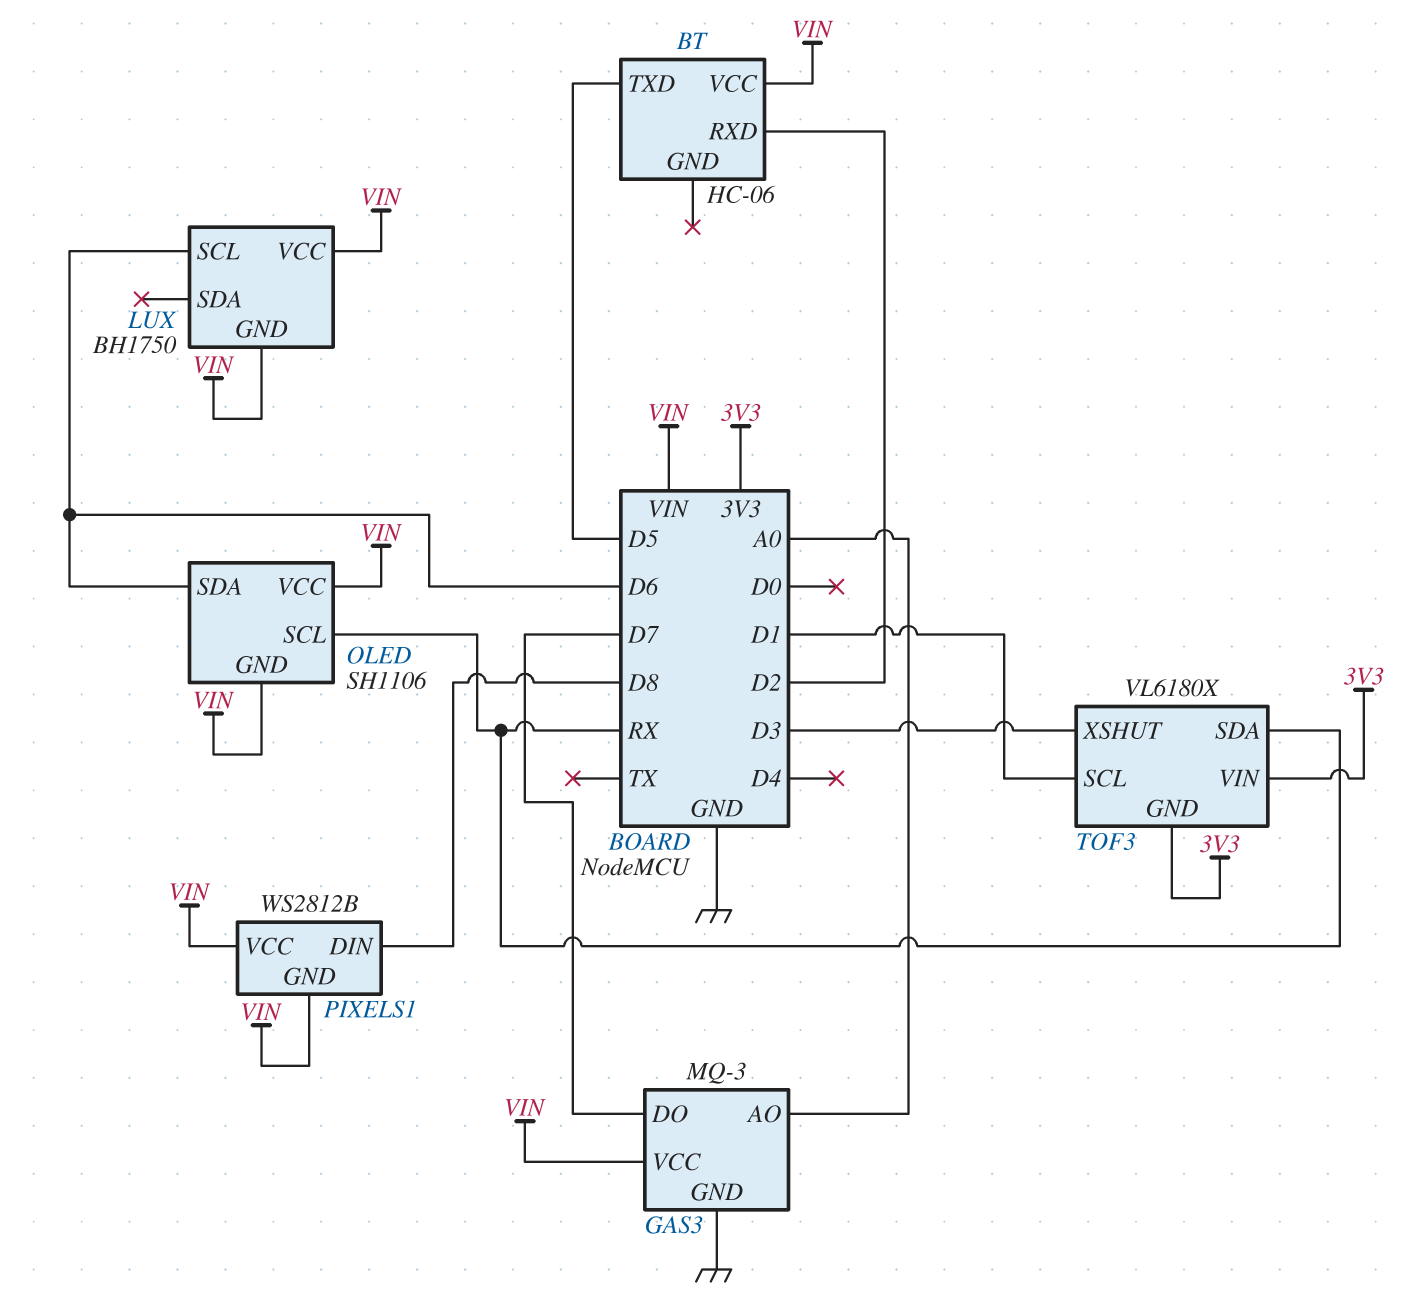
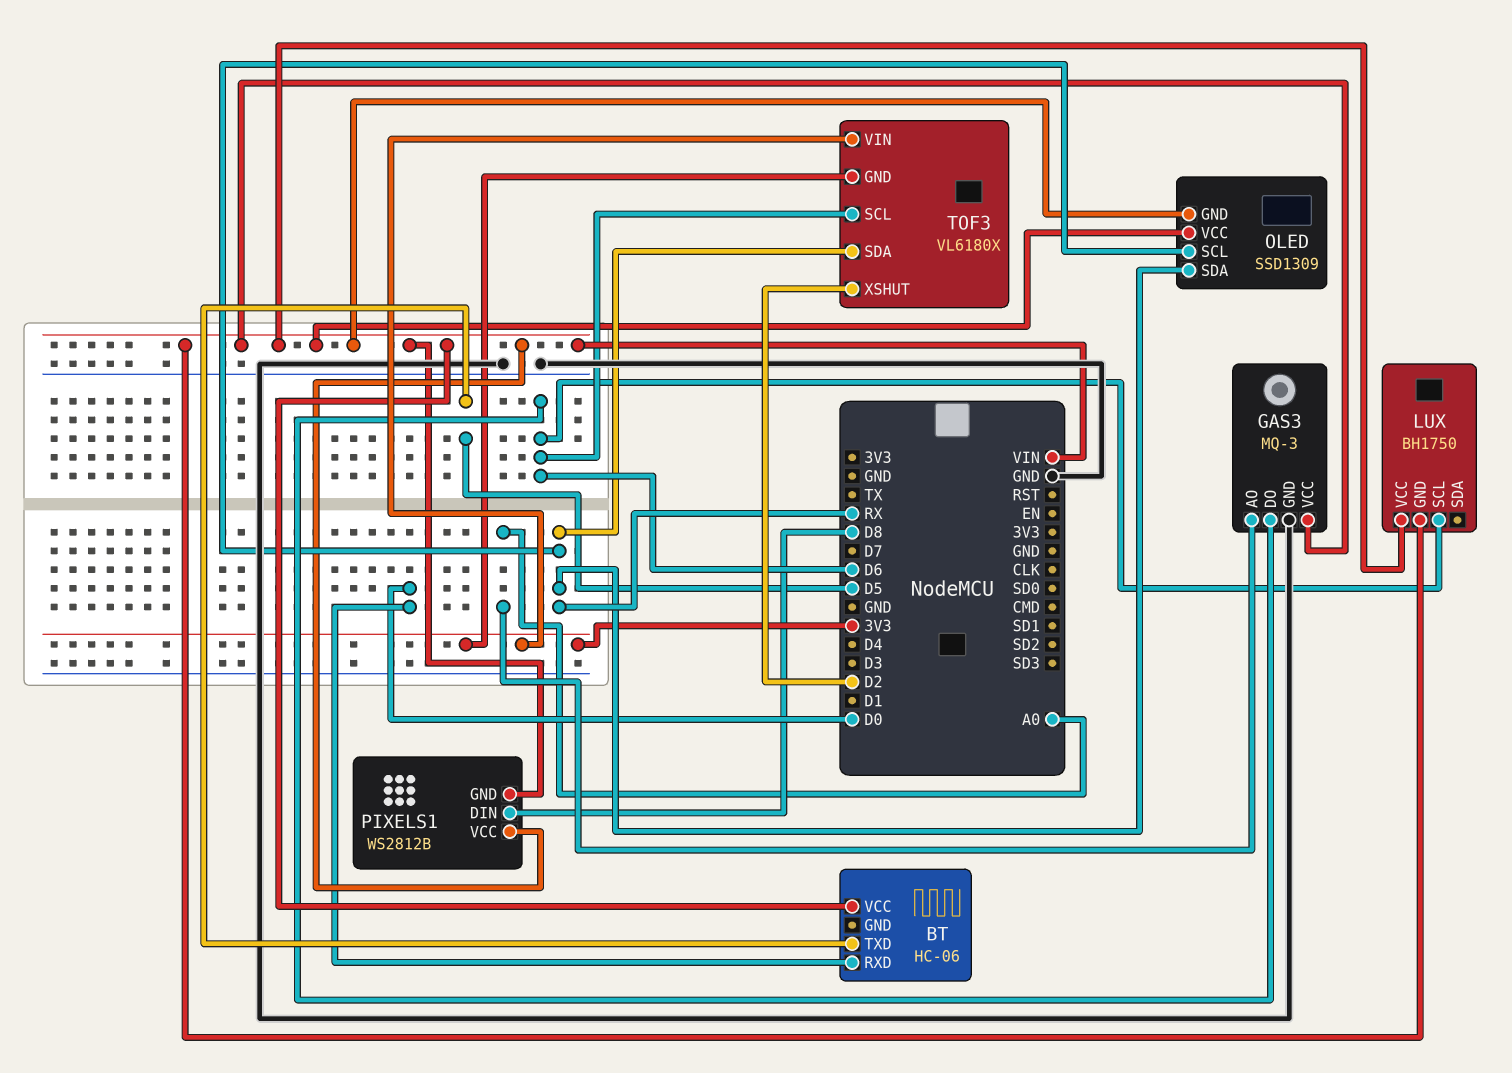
BT pin RXD: D2 -> D0
GAS3 pin DO: D7 -> D6
OLED: SH1106 -> SSD1309
OLED pin SDA: D6 -> RX
TOF3 pin SCL: D1 -> D6
TOF3 pin XSHUT: D3 -> D2

